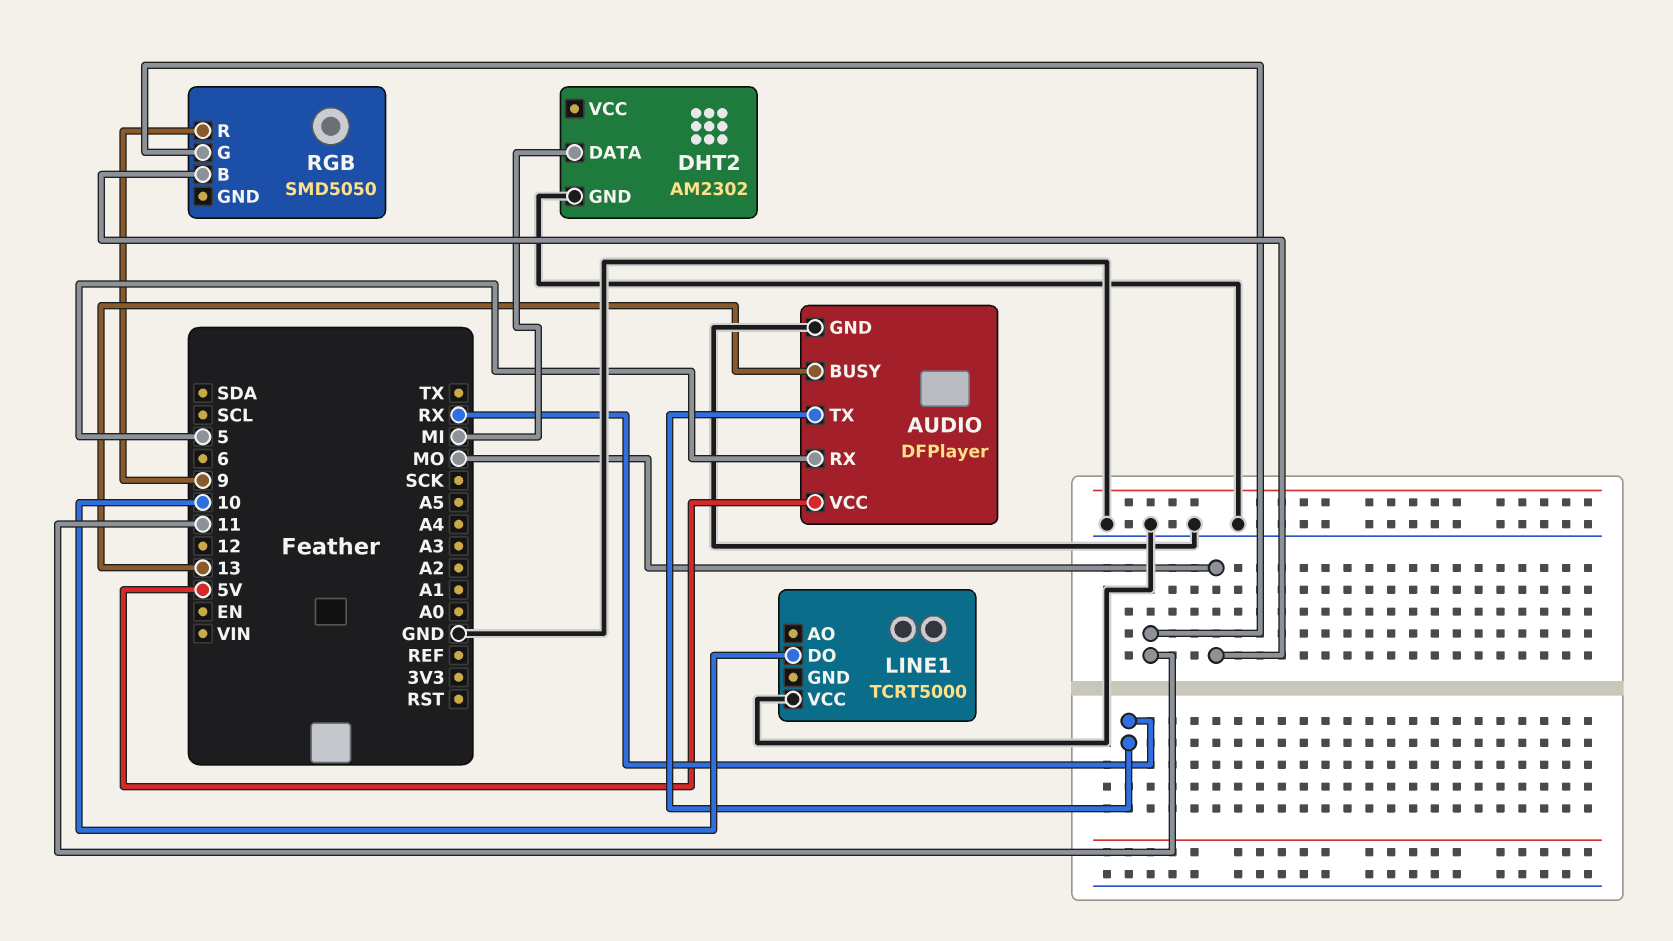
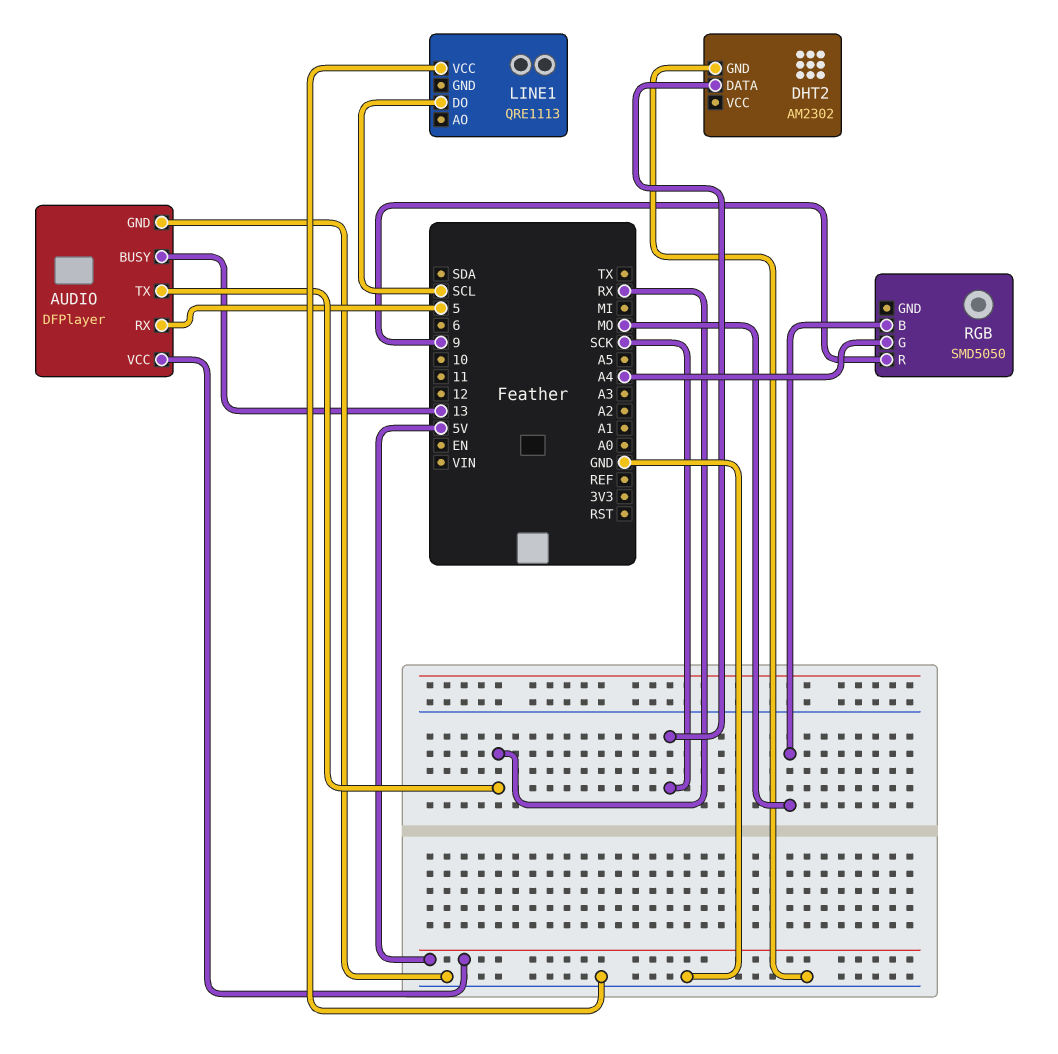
DHT2 pin DATA: MI -> SCK
LINE1: TCRT5000 -> QRE1113
LINE1 pin DO: 10 -> SCL
RGB pin G: 11 -> A4

